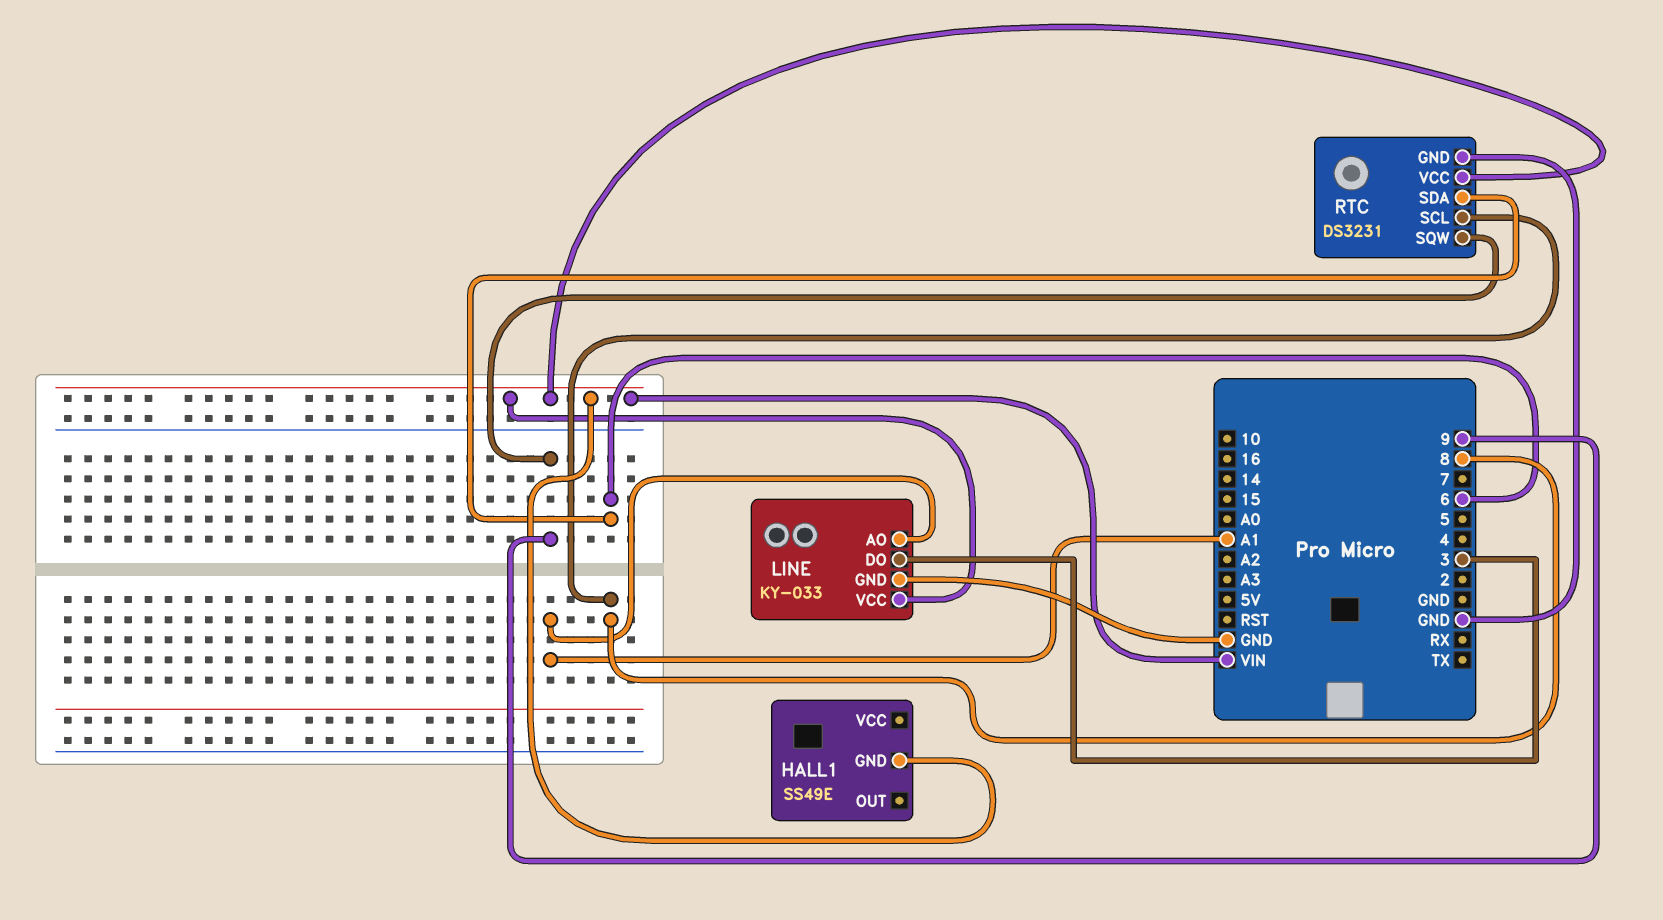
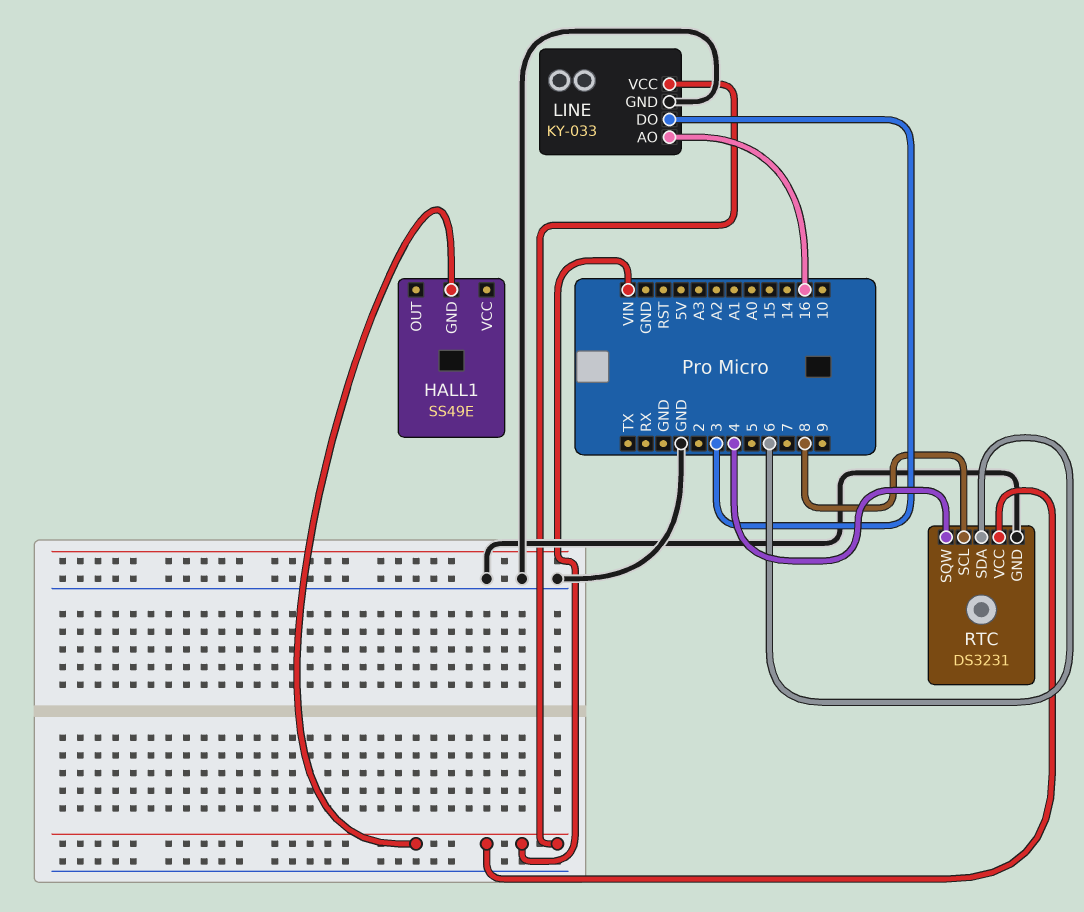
LINE pin AO: A1 -> 16
RTC pin SQW: 9 -> 4

